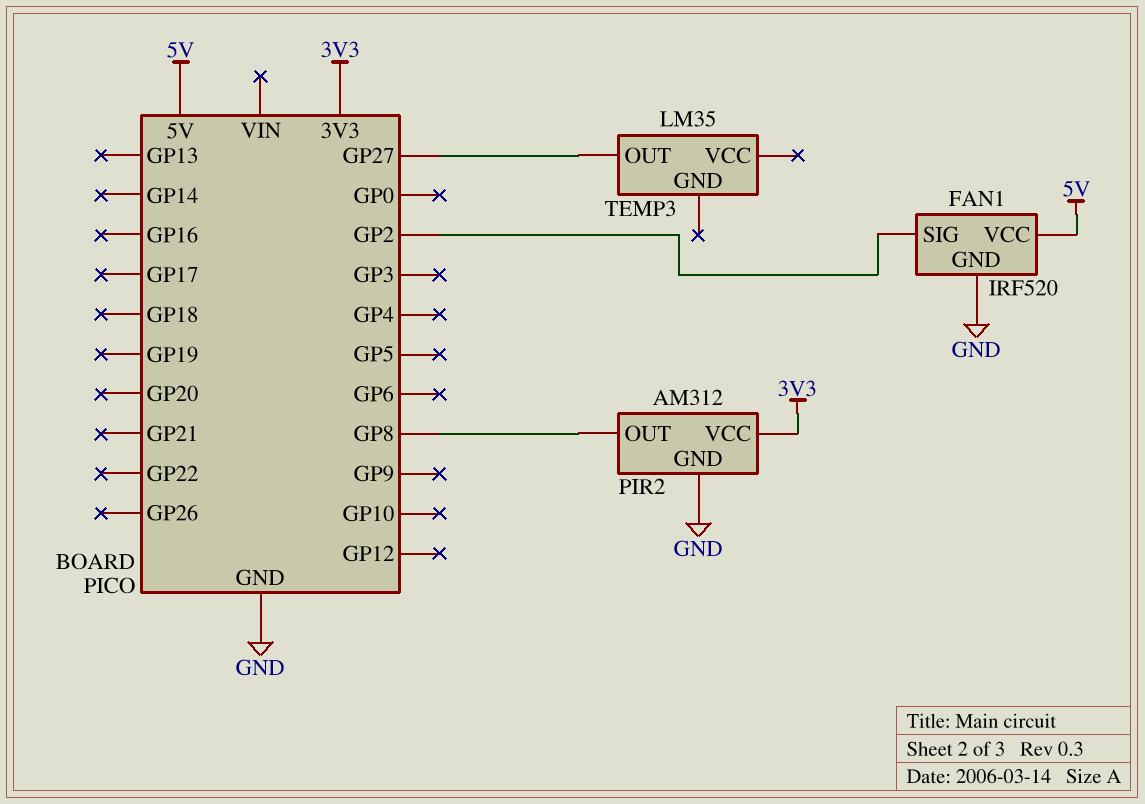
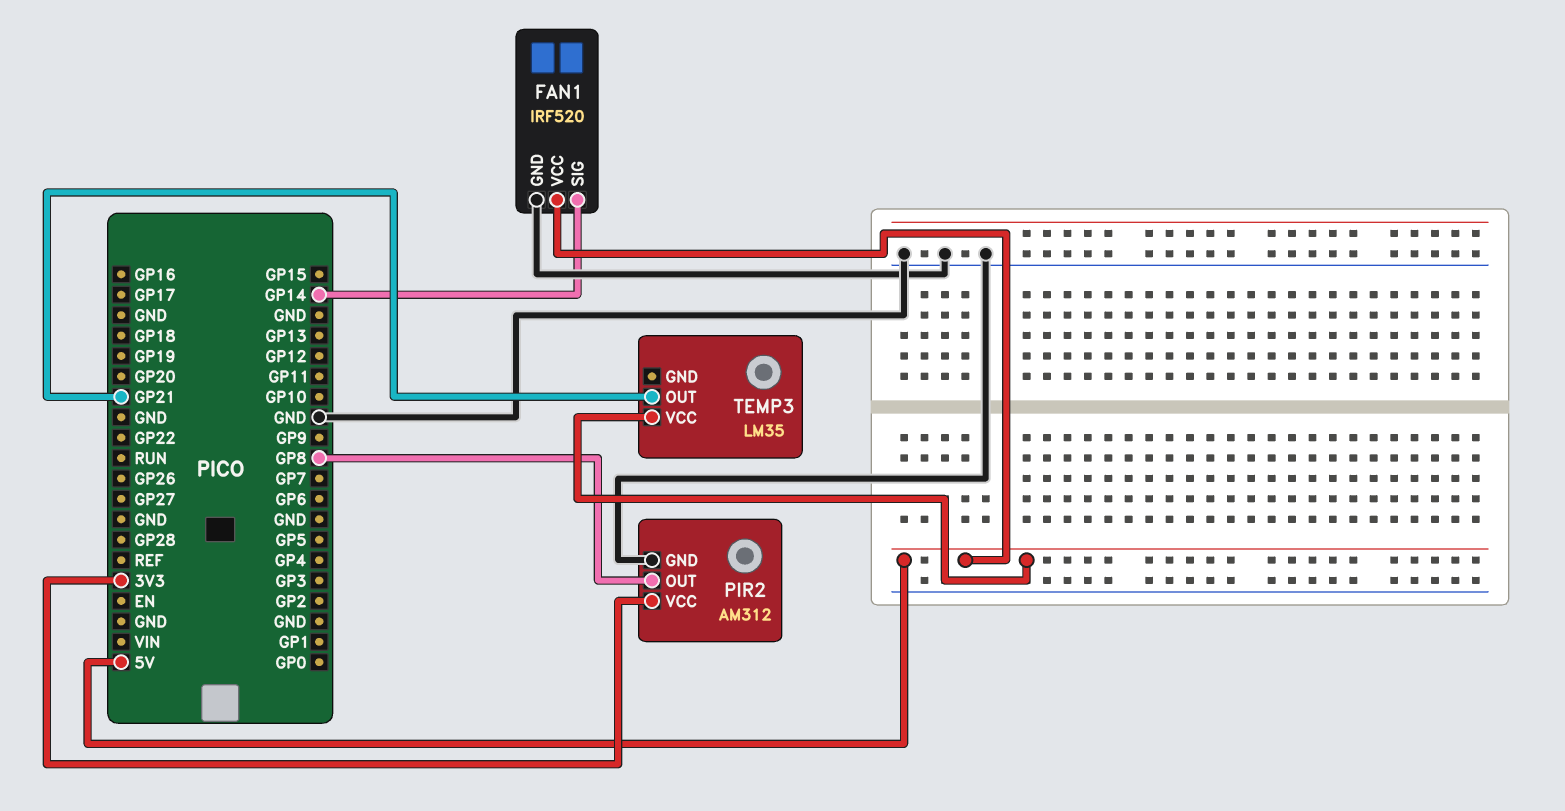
FAN1 pin SIG: GP2 -> GP14
TEMP3 pin OUT: GP27 -> GP21
TEMP3 pin VCC: none -> 5V

